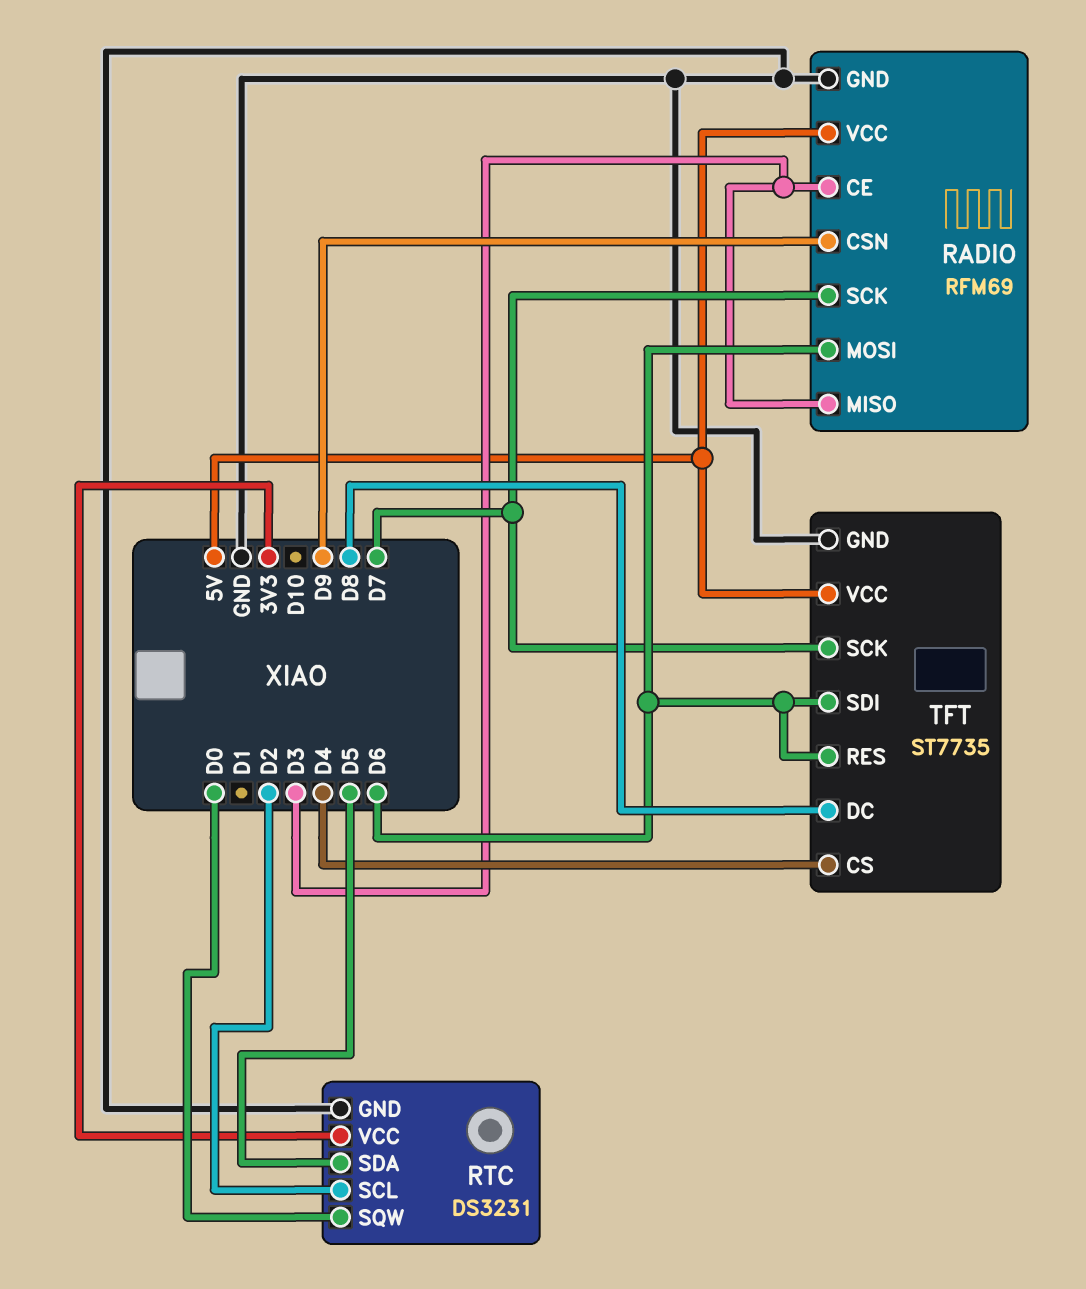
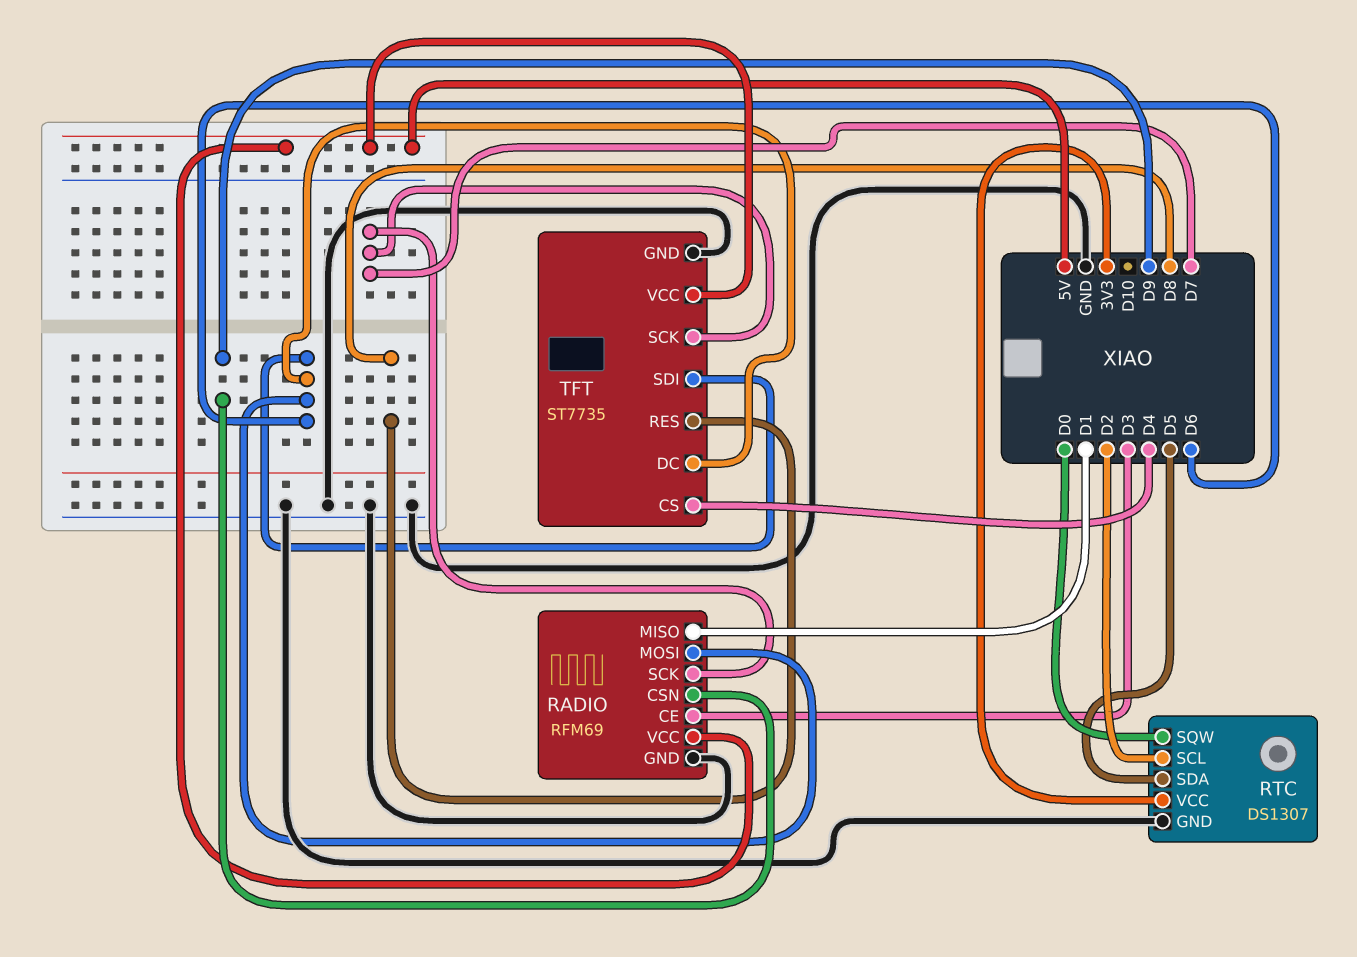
RADIO pin MISO: D3 -> D1
RTC: DS3231 -> DS1307
TFT pin DC: D8 -> D6
TFT pin RES: D6 -> D8

